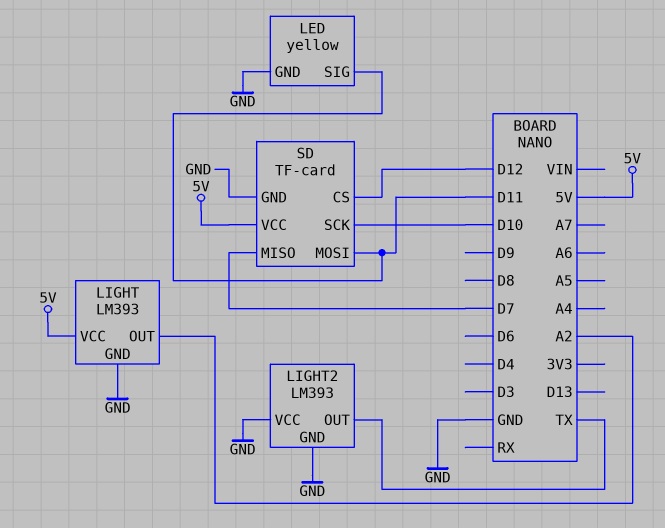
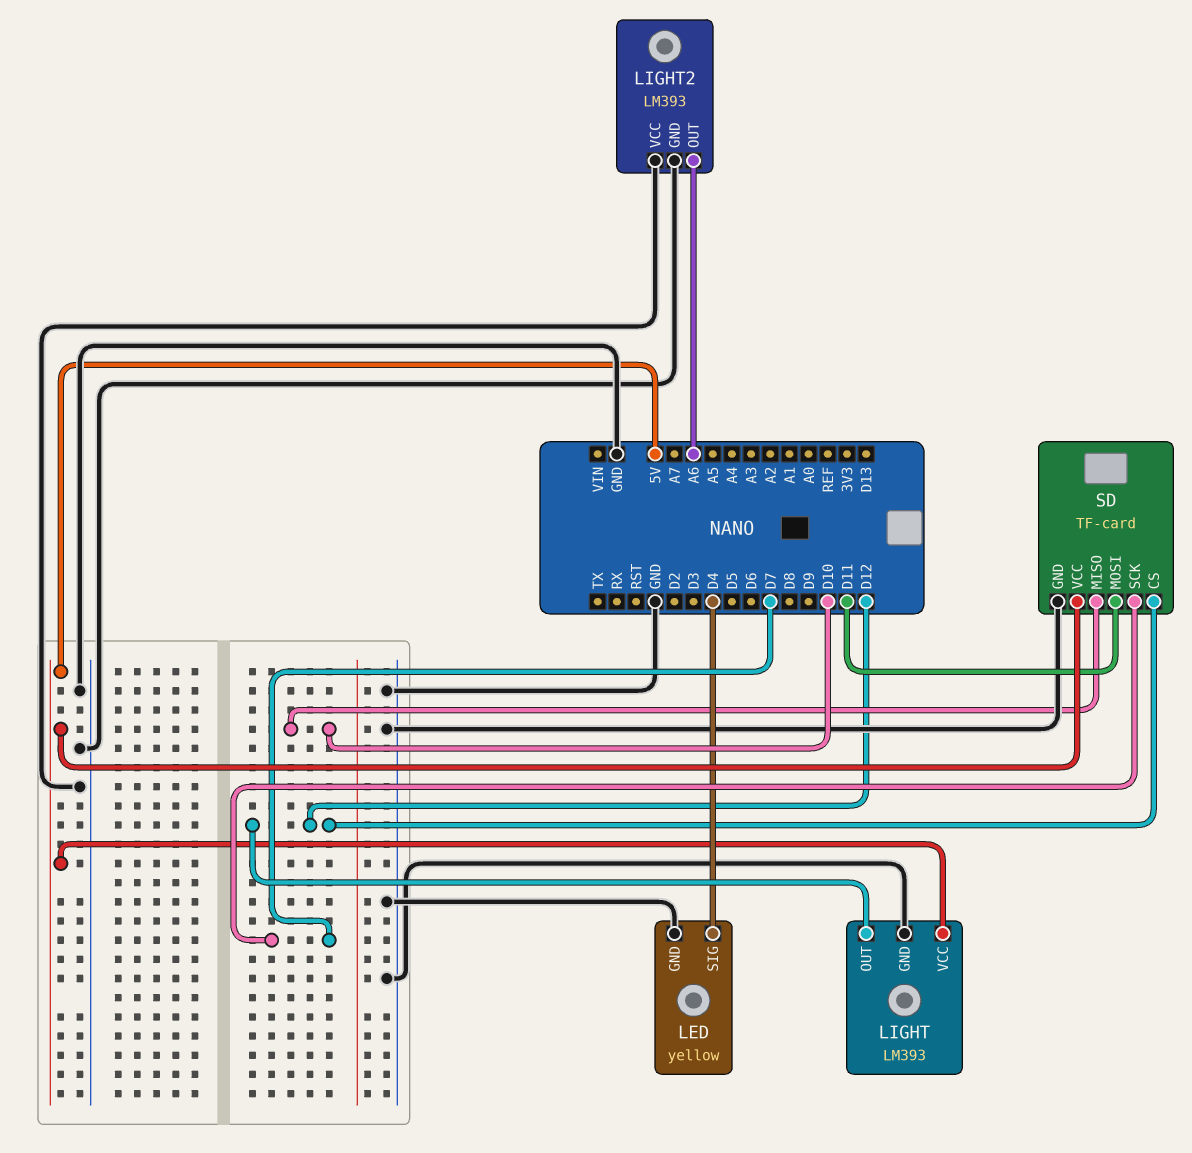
LED pin SIG: D11 -> D4
LIGHT pin OUT: A2 -> D12
LIGHT2 pin OUT: TX -> A6
SD pin MISO: D7 -> D10
SD pin SCK: D10 -> D7

